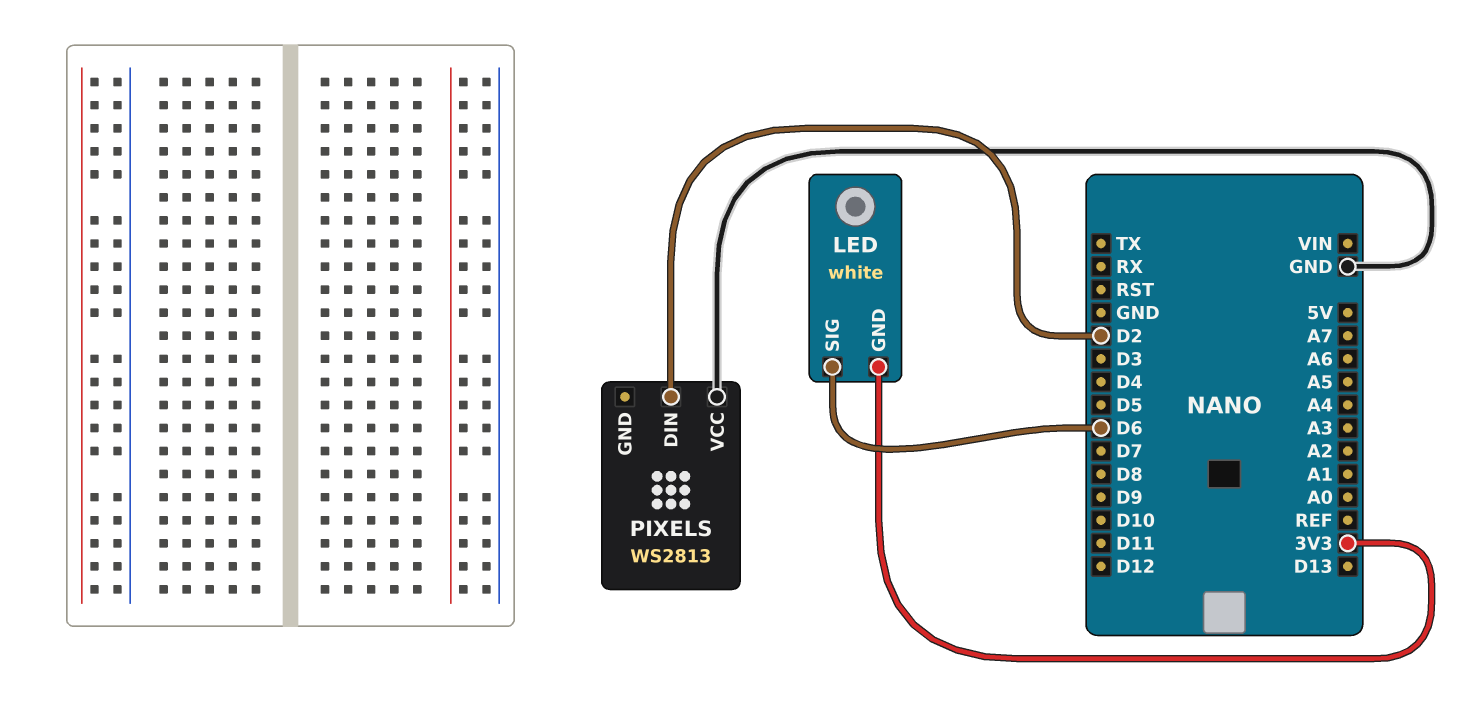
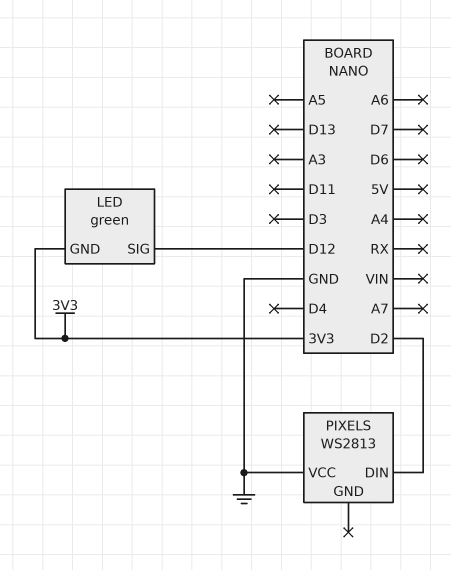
LED: white -> green
LED pin SIG: D6 -> D12

